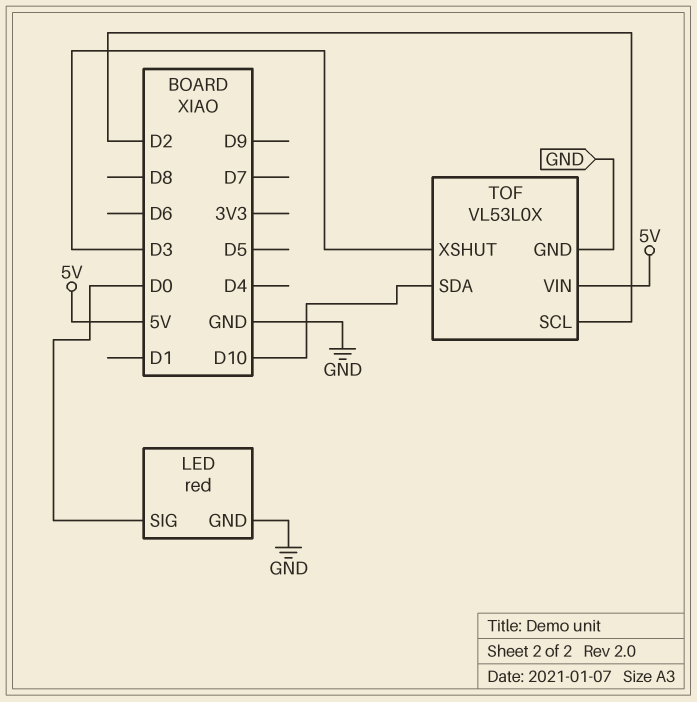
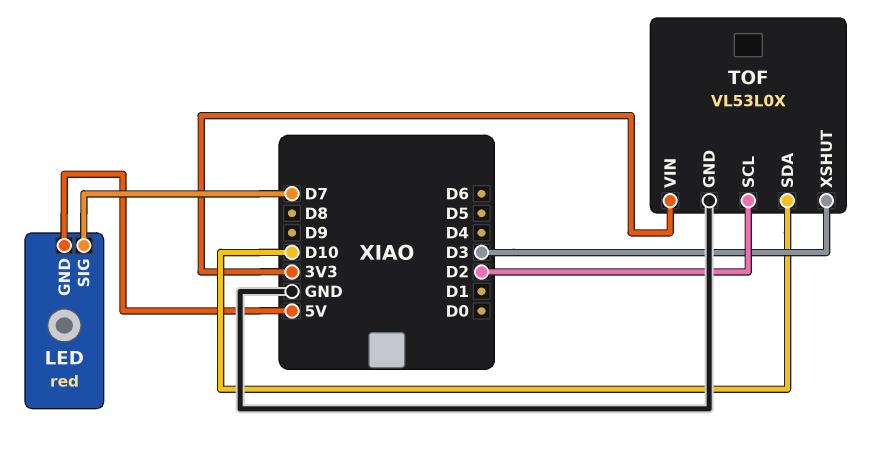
LED pin GND: GND -> 5V
LED pin SIG: D0 -> D7
TOF pin VIN: 5V -> 3V3

